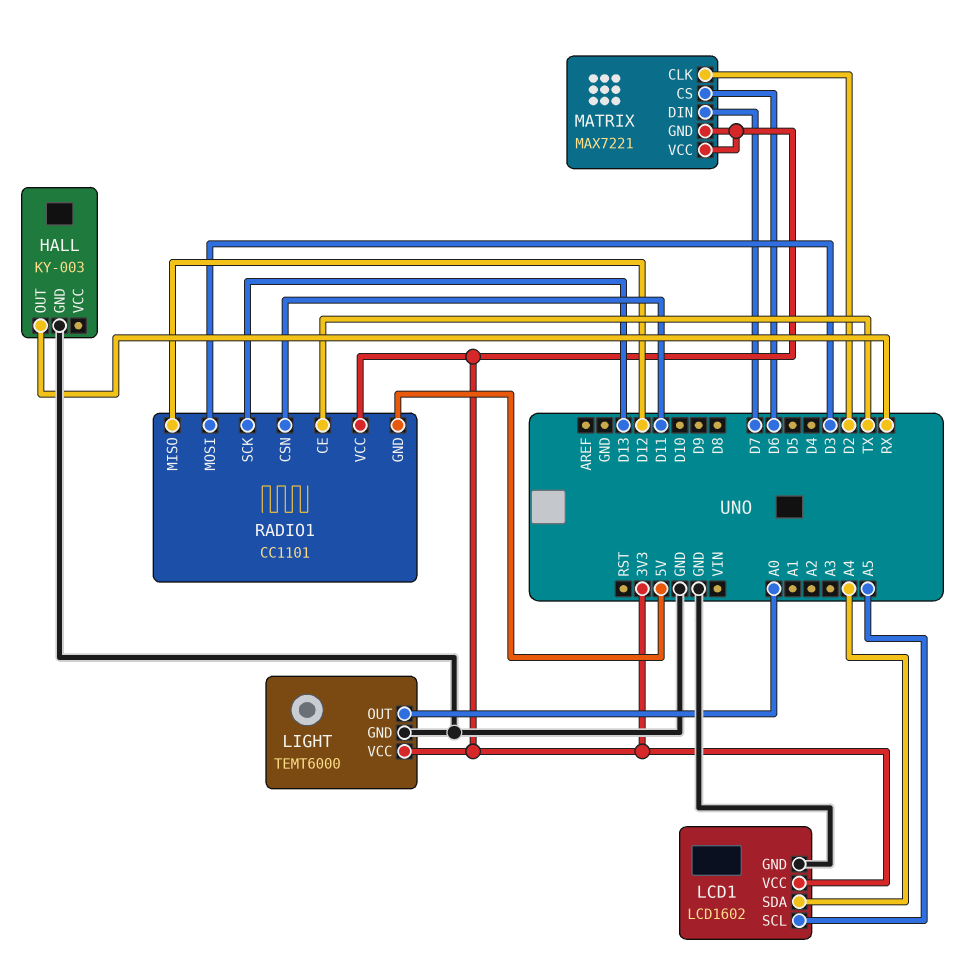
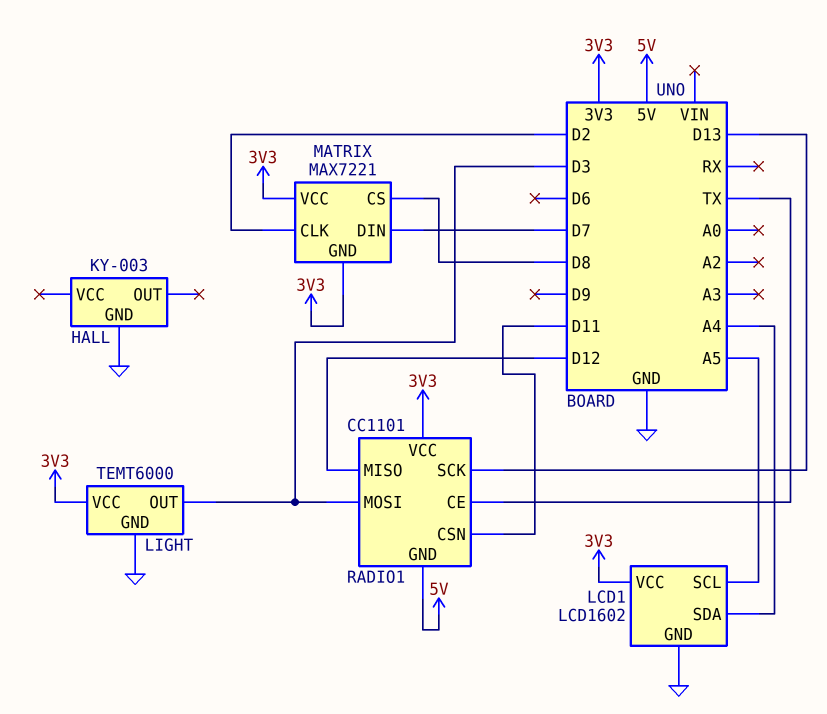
HALL pin OUT: RX -> none
LIGHT pin OUT: A0 -> D3
MATRIX pin CS: D6 -> D8

